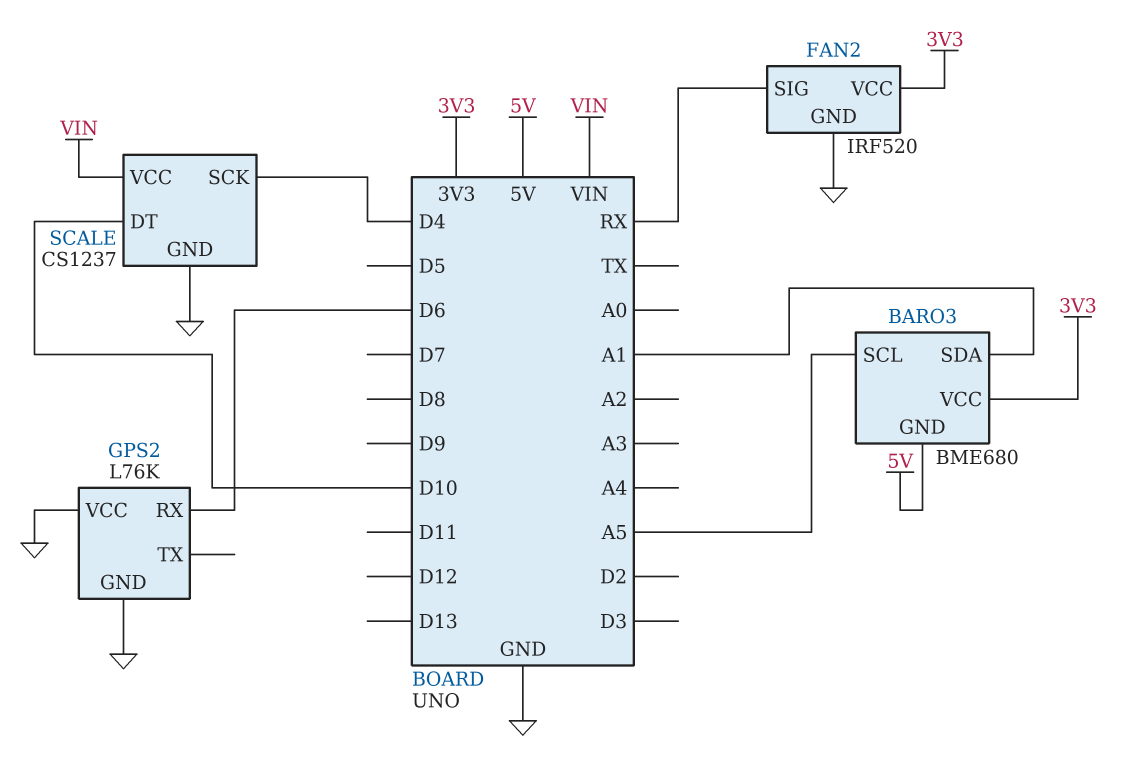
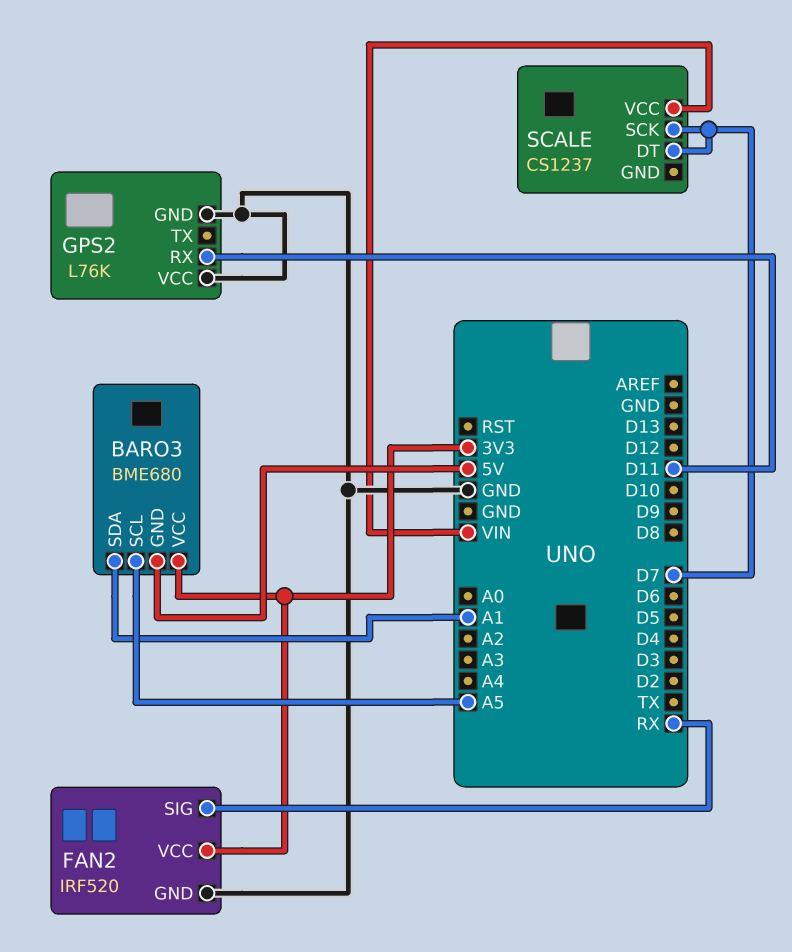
GPS2 pin RX: D6 -> D11
SCALE pin DT: D10 -> D7
SCALE pin GND: GND -> none
SCALE pin SCK: D4 -> D7

